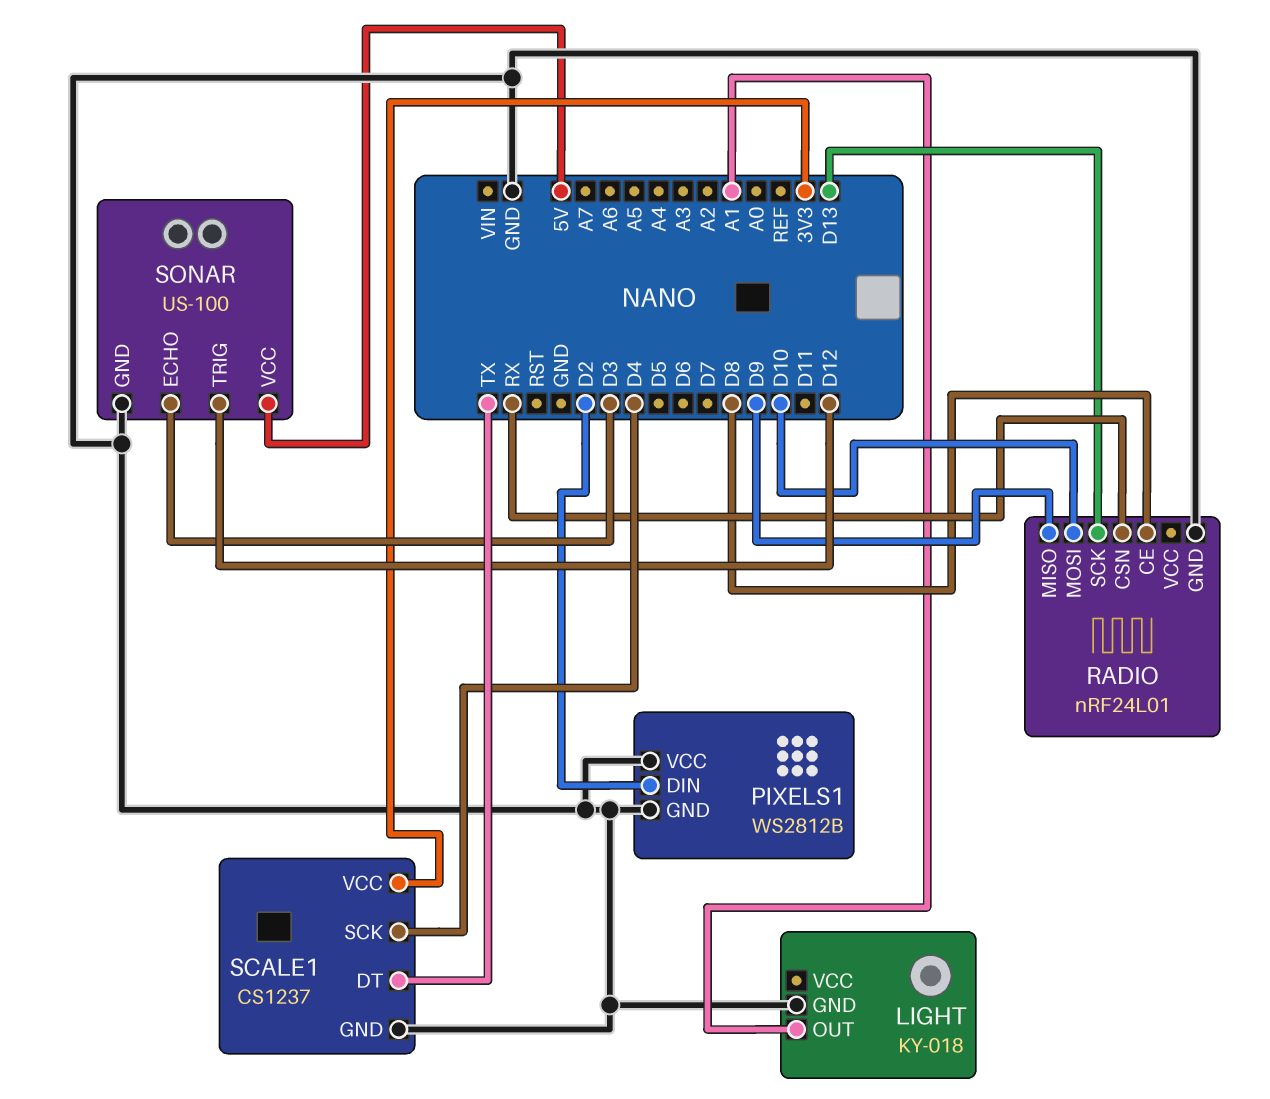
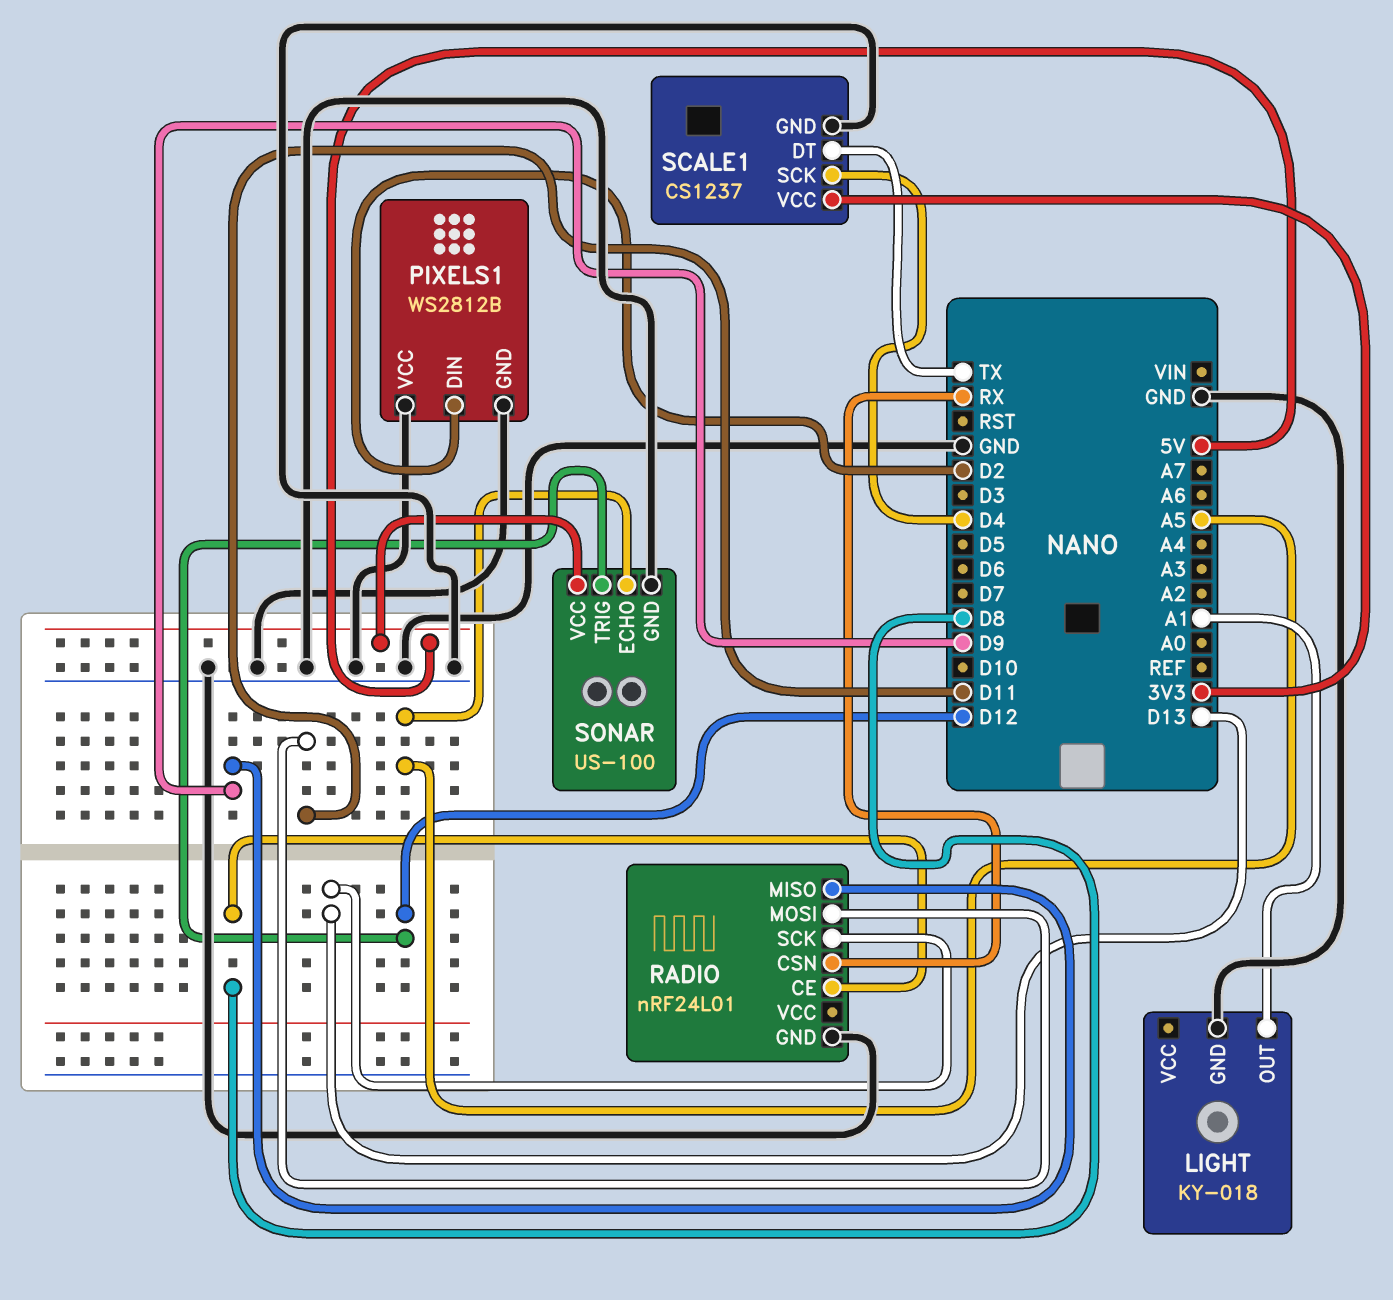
RADIO pin MOSI: D10 -> D11
SONAR pin ECHO: D3 -> A5

